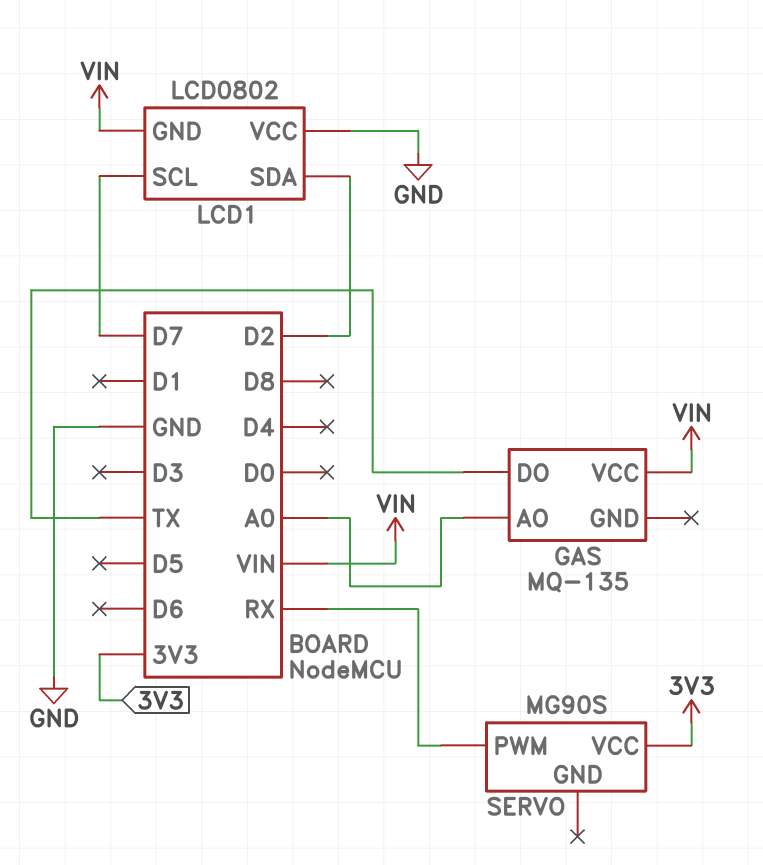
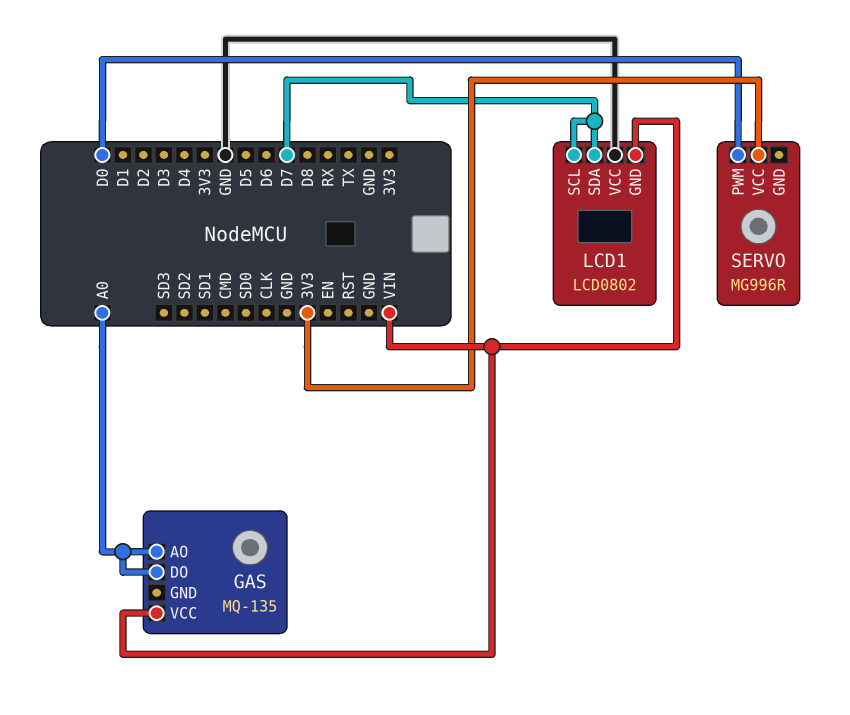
GAS pin DO: TX -> A0
LCD1 pin SDA: D2 -> D7
SERVO: MG90S -> MG996R
SERVO pin PWM: RX -> D0

